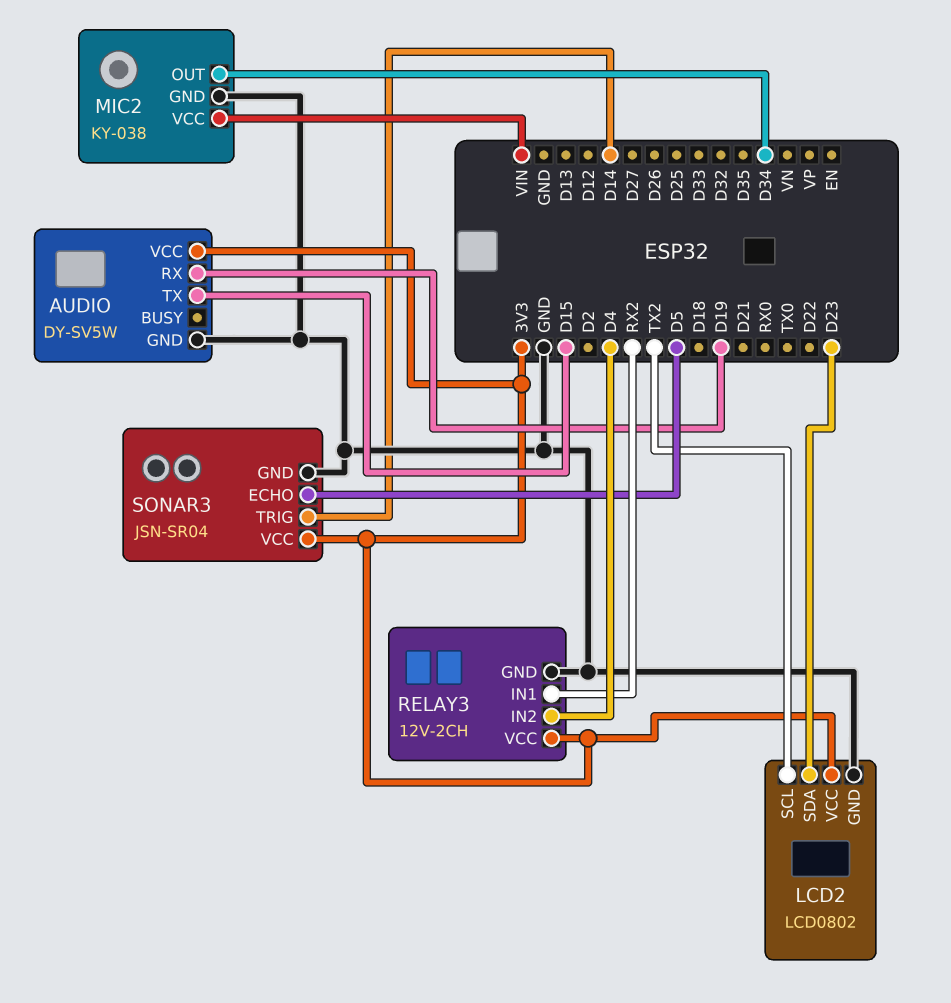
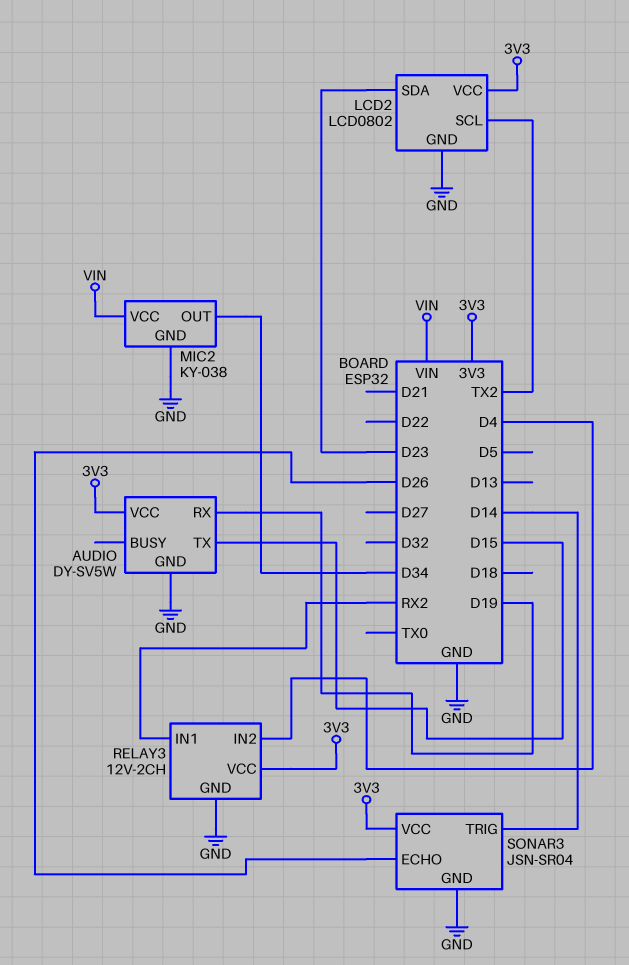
SONAR3 pin ECHO: D5 -> D26

